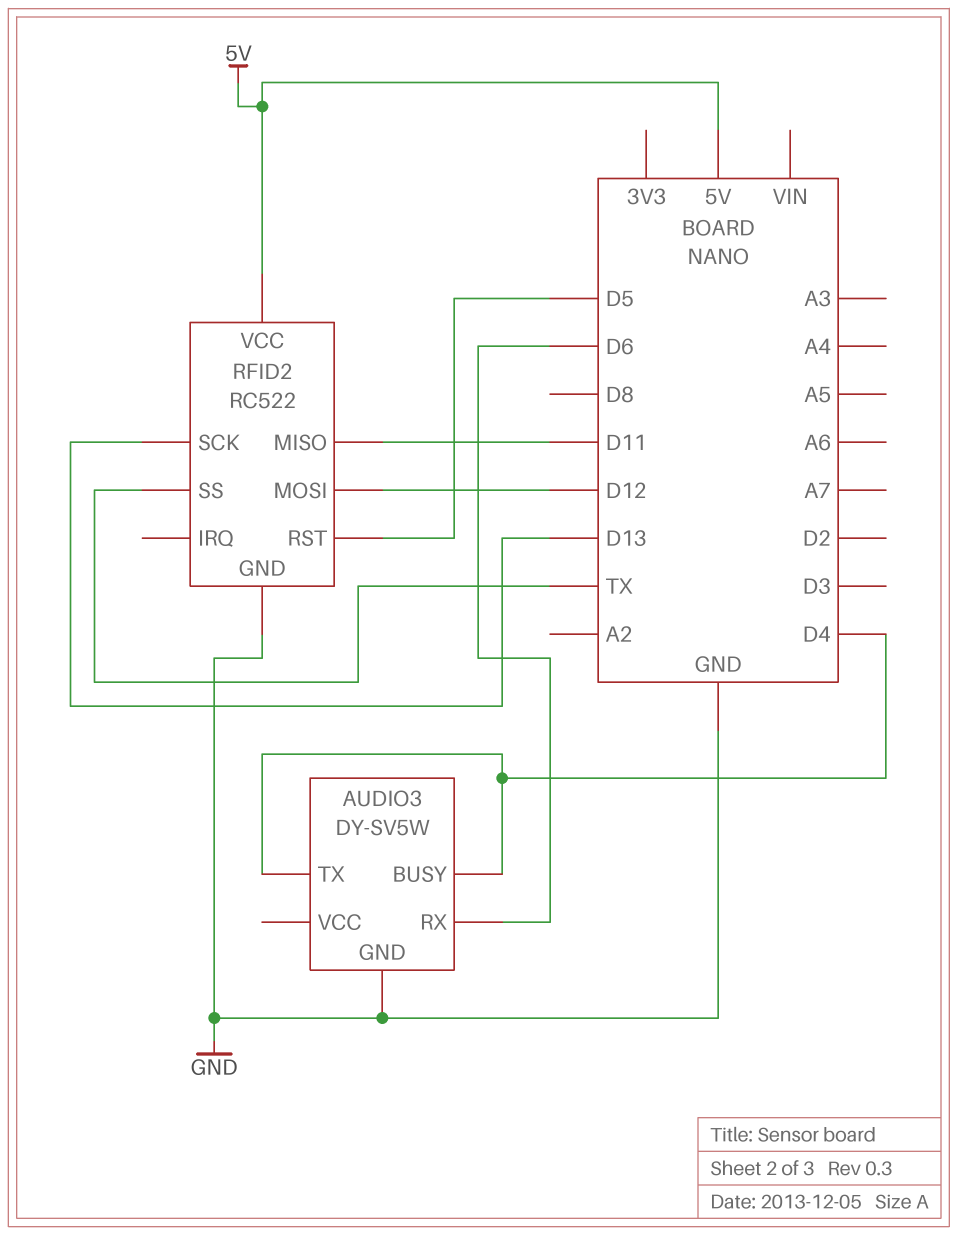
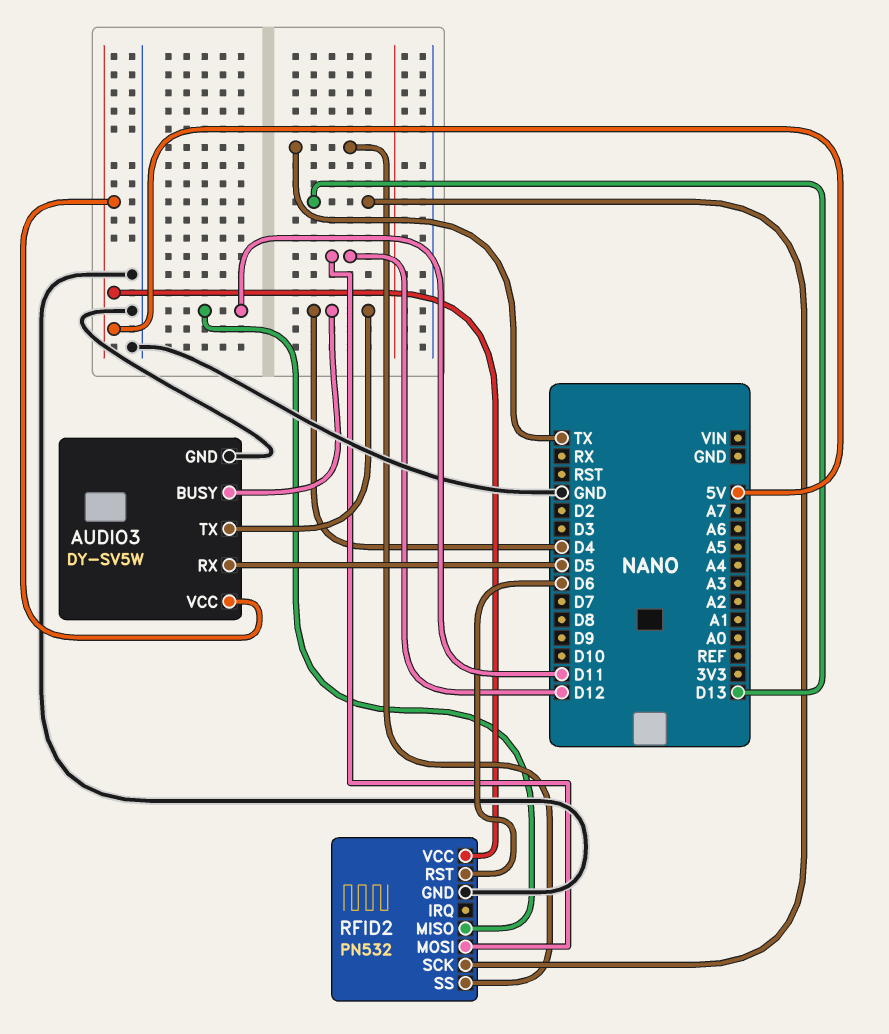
AUDIO3 pin RX: D6 -> D5
AUDIO3 pin VCC: none -> 5V
RFID2: RC522 -> PN532
RFID2 pin RST: D5 -> D6

